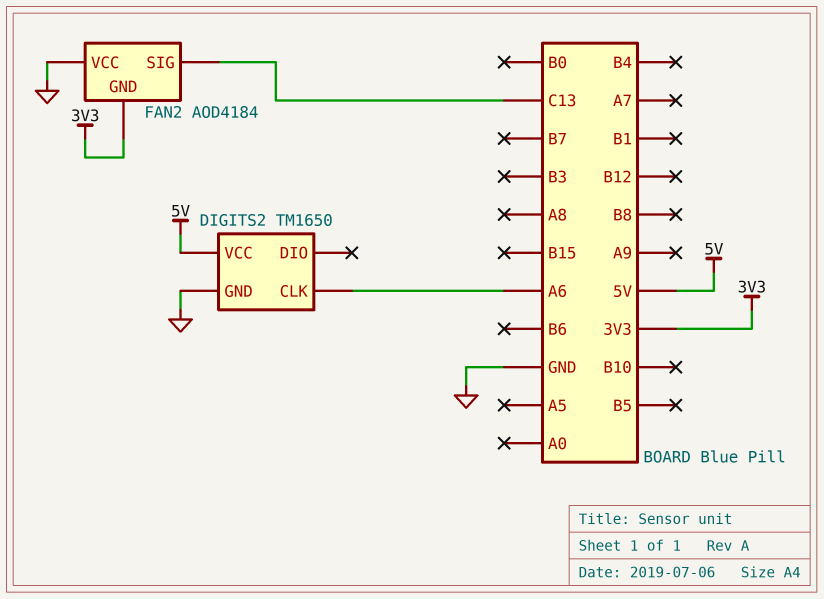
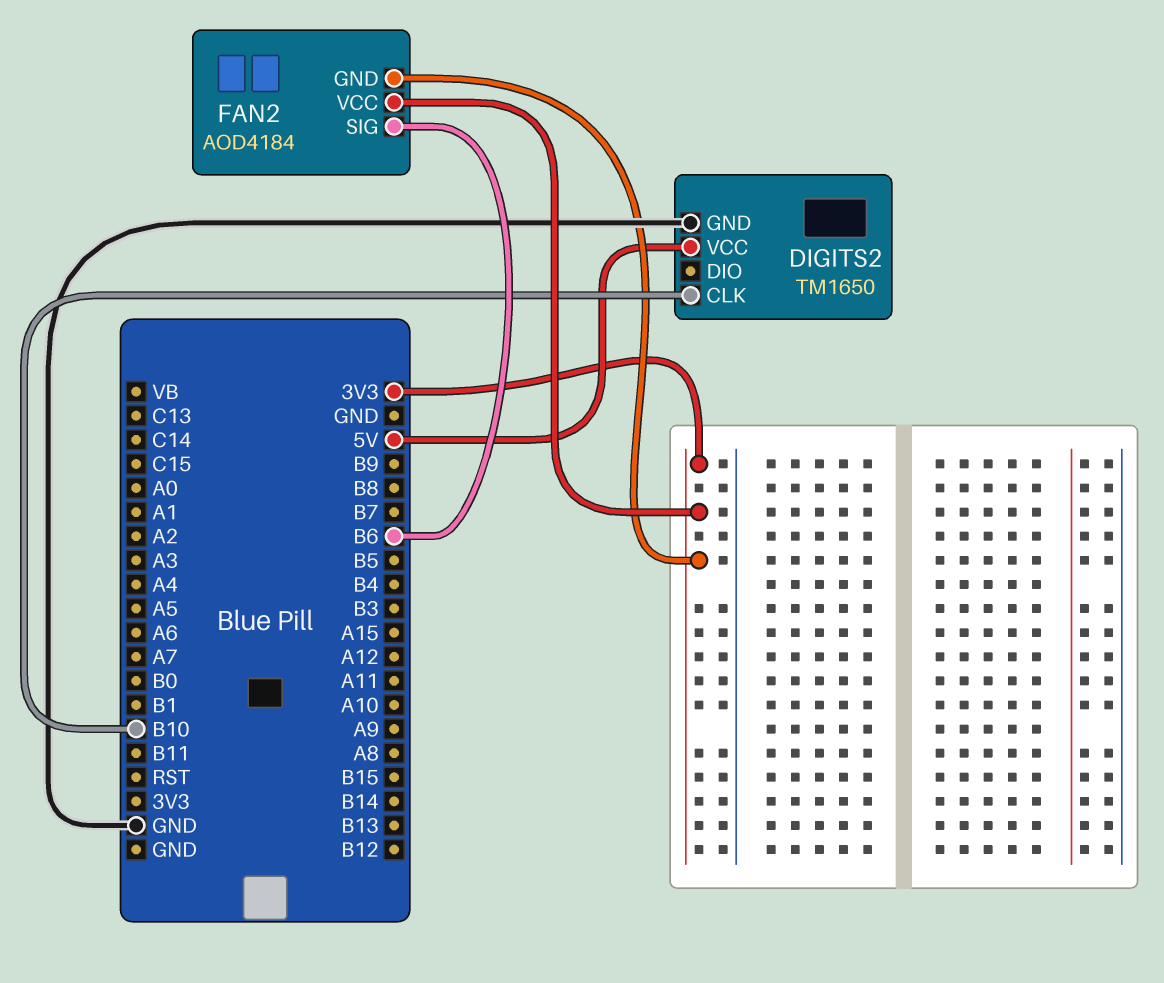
DIGITS2 pin CLK: A6 -> B10
FAN2 pin SIG: C13 -> B6
FAN2 pin VCC: GND -> 3V3

